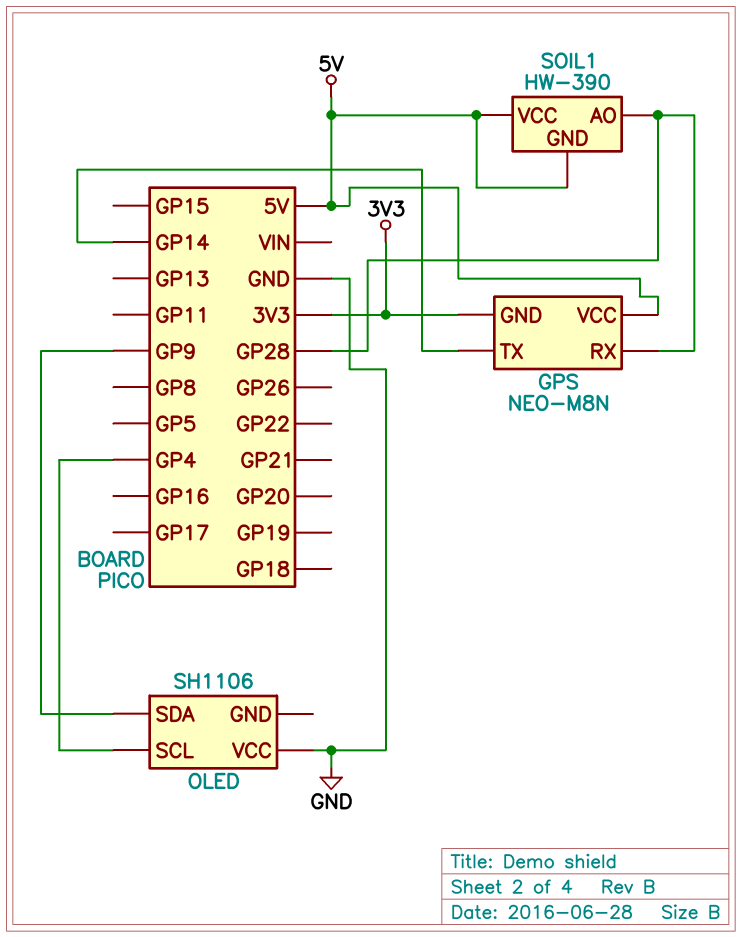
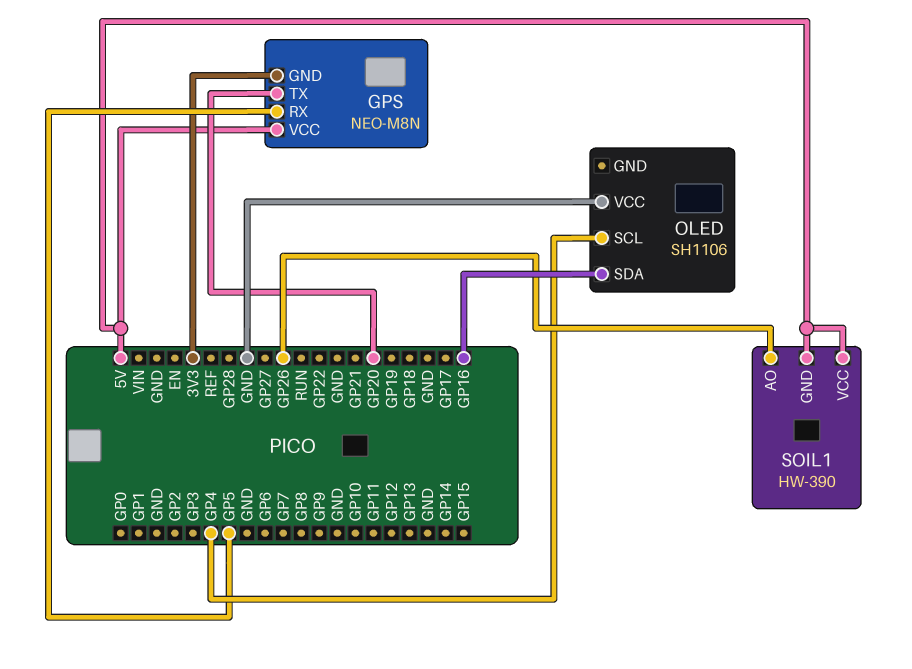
GPS pin RX: GP28 -> GP5
GPS pin TX: GP14 -> GP20
OLED pin SDA: GP9 -> GP16
SOIL1 pin AO: GP28 -> GP26

